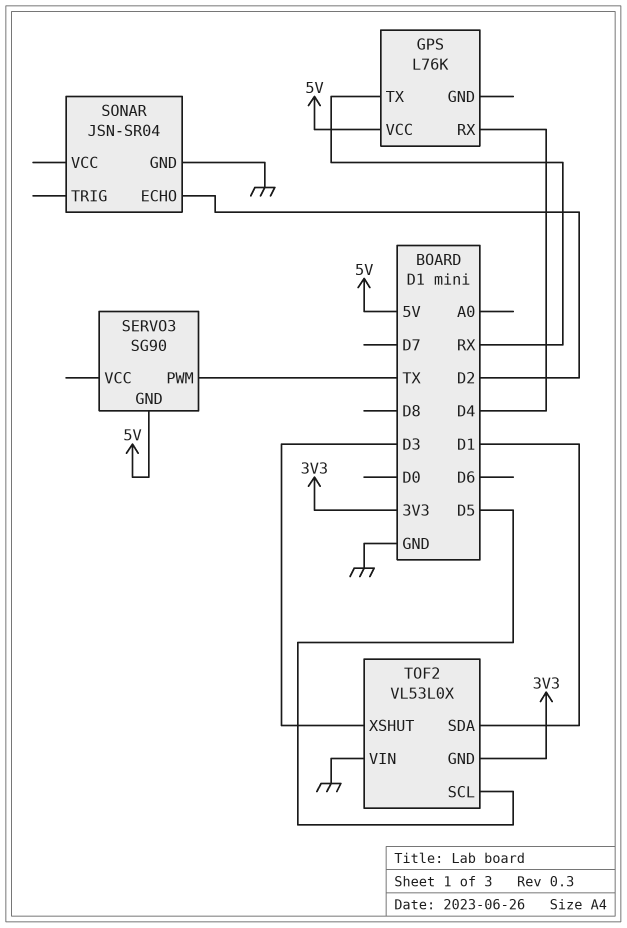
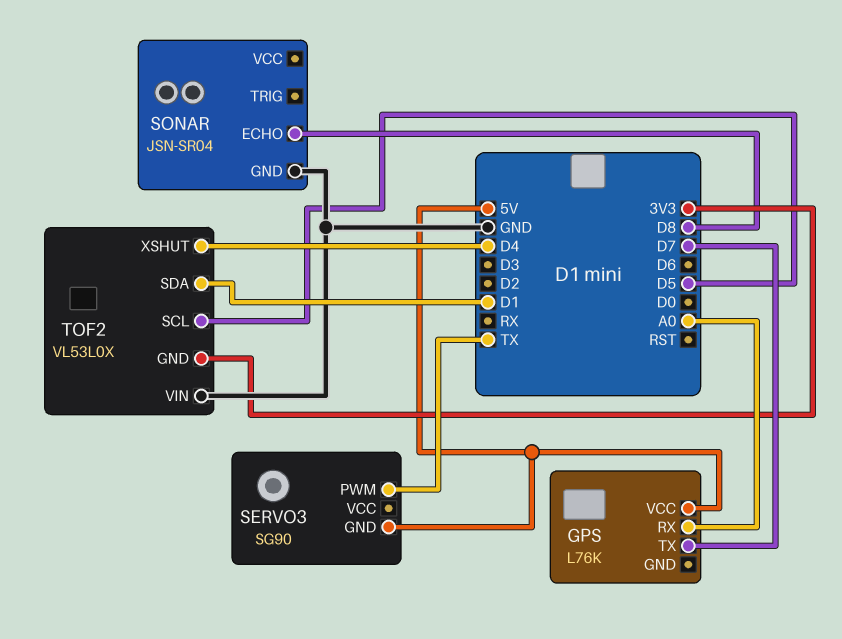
GPS pin RX: D4 -> A0
GPS pin TX: RX -> D7
SONAR pin ECHO: D2 -> D8
TOF2 pin XSHUT: D3 -> D4

